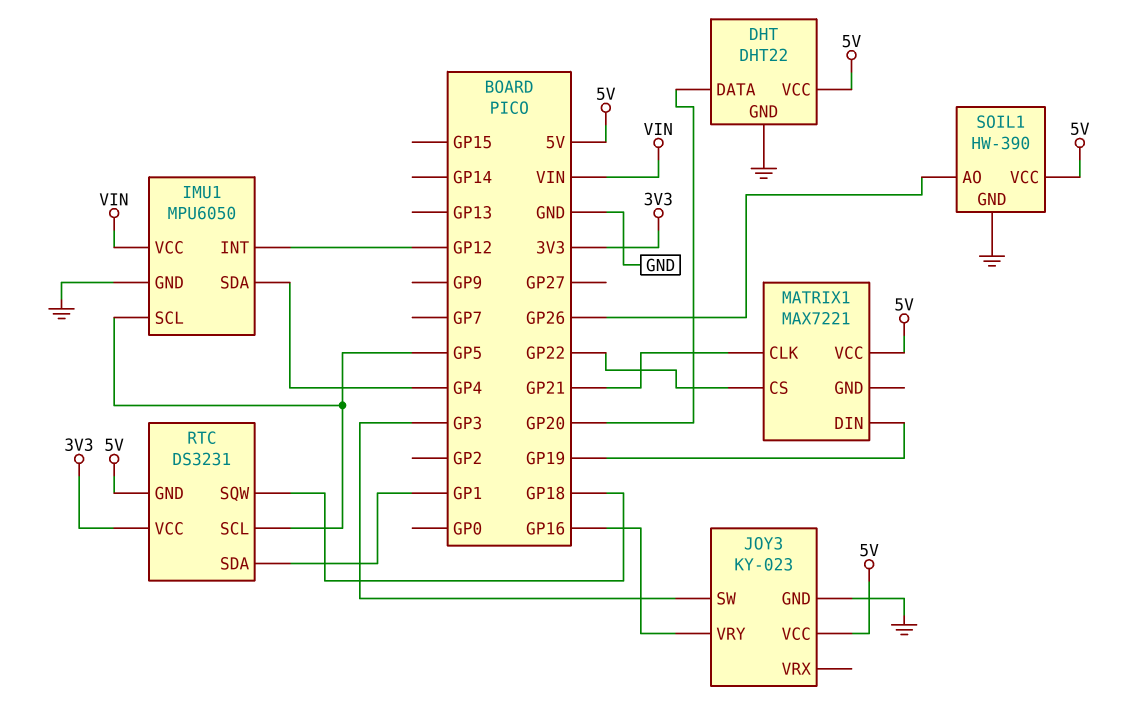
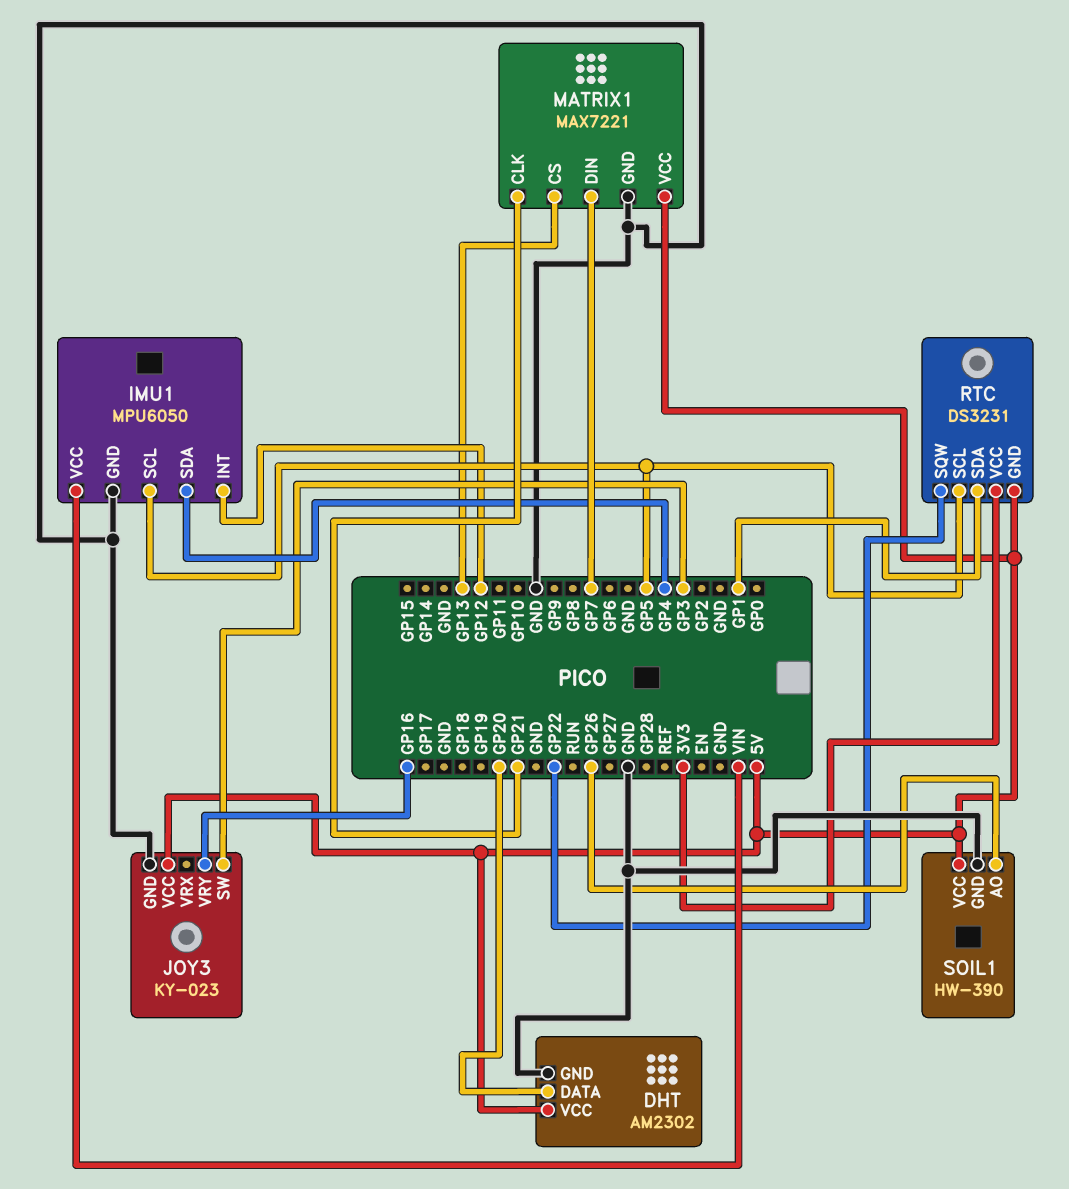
DHT: DHT22 -> AM2302
MATRIX1 pin CS: GP22 -> GP13
MATRIX1 pin DIN: GP19 -> GP7
MATRIX1 pin GND: none -> GND
RTC pin SQW: GP18 -> GP22

